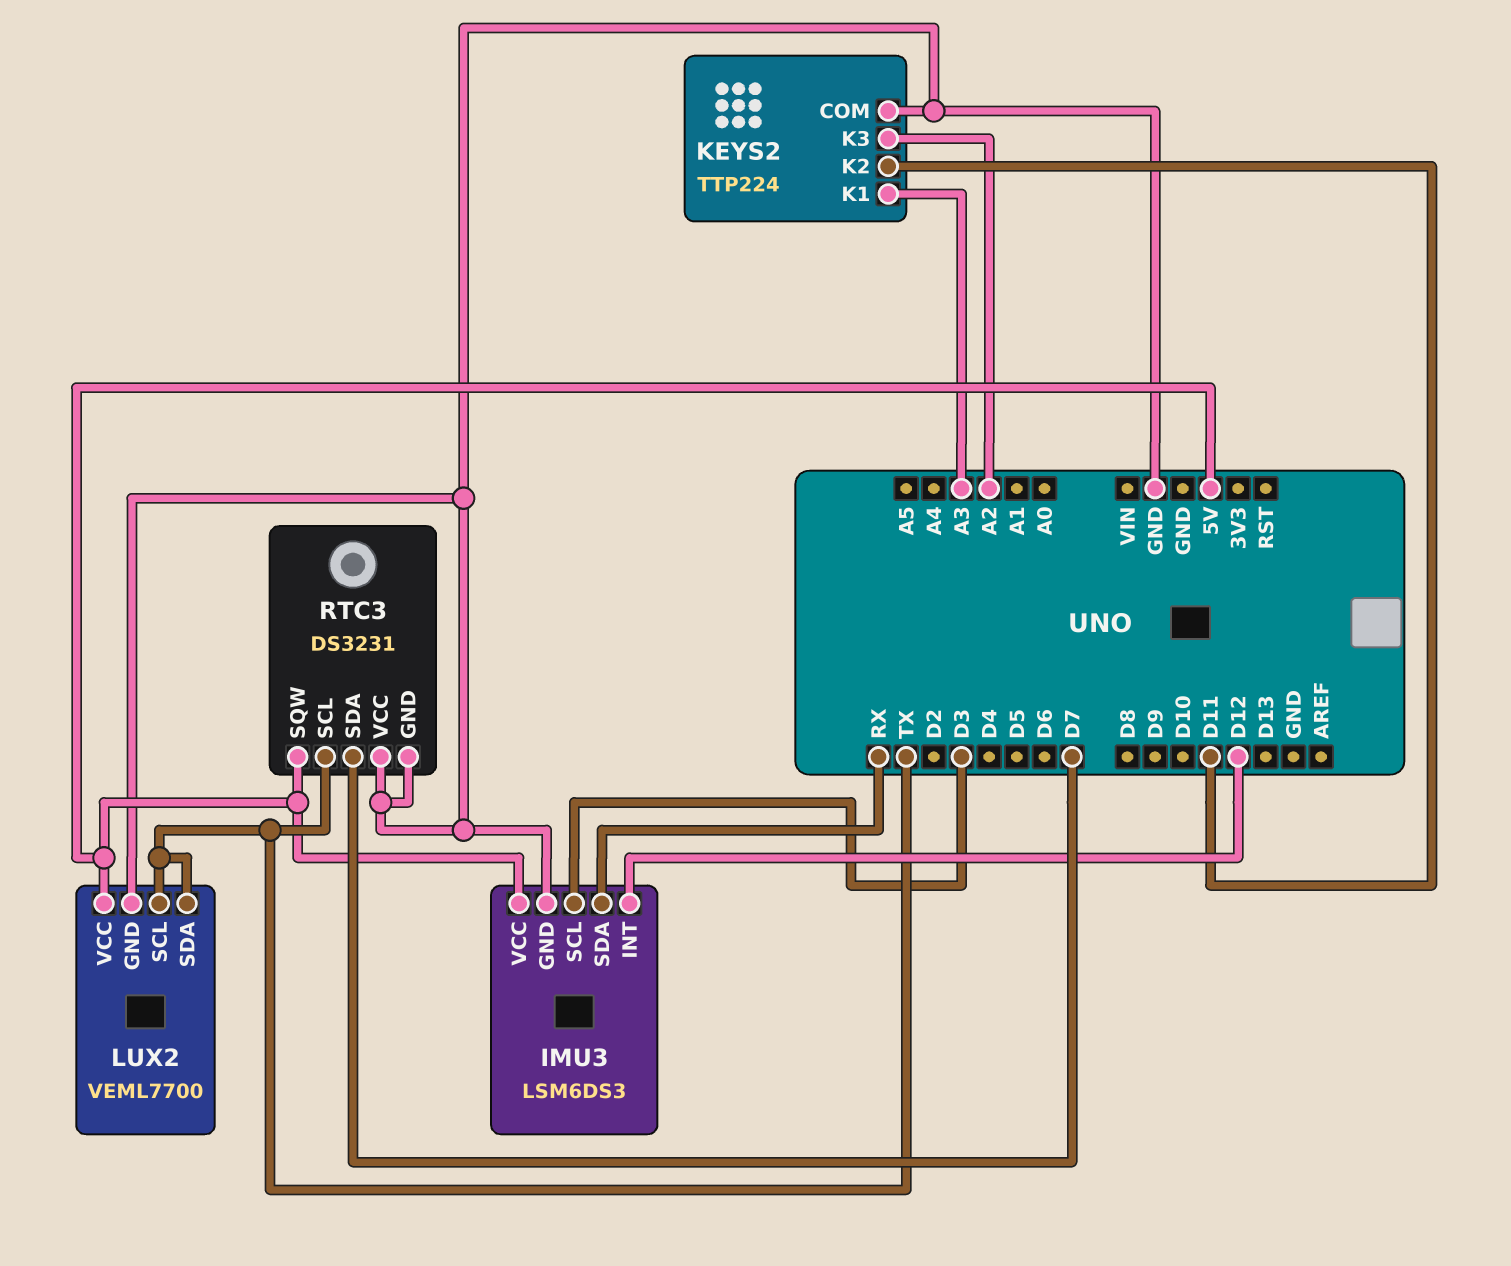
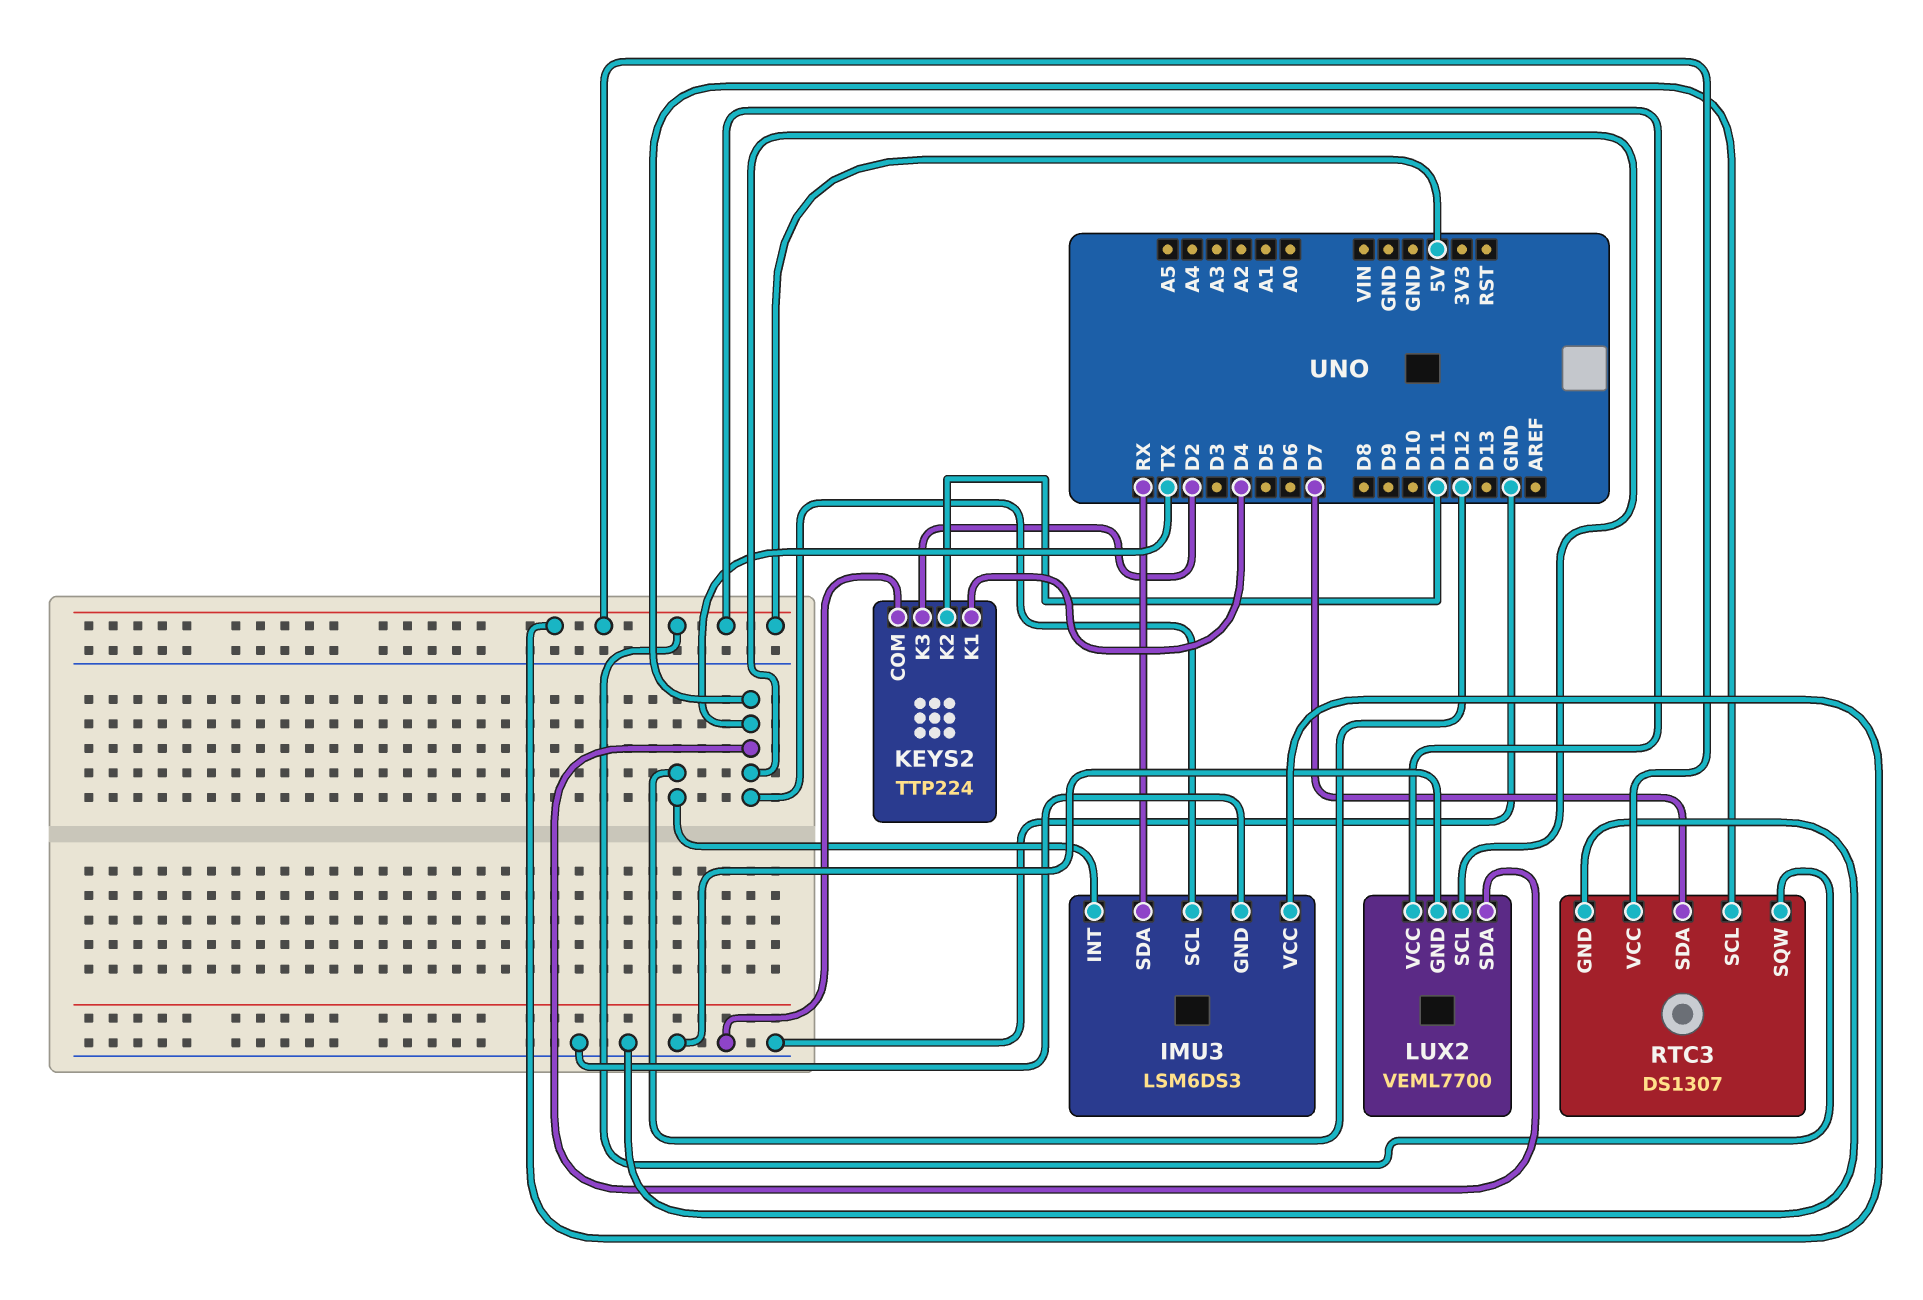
IMU3 pin SCL: D3 -> TX
KEYS2 pin K1: A3 -> D4
KEYS2 pin K3: A2 -> D2
RTC3: DS3231 -> DS1307
RTC3 pin VCC: GND -> 5V

